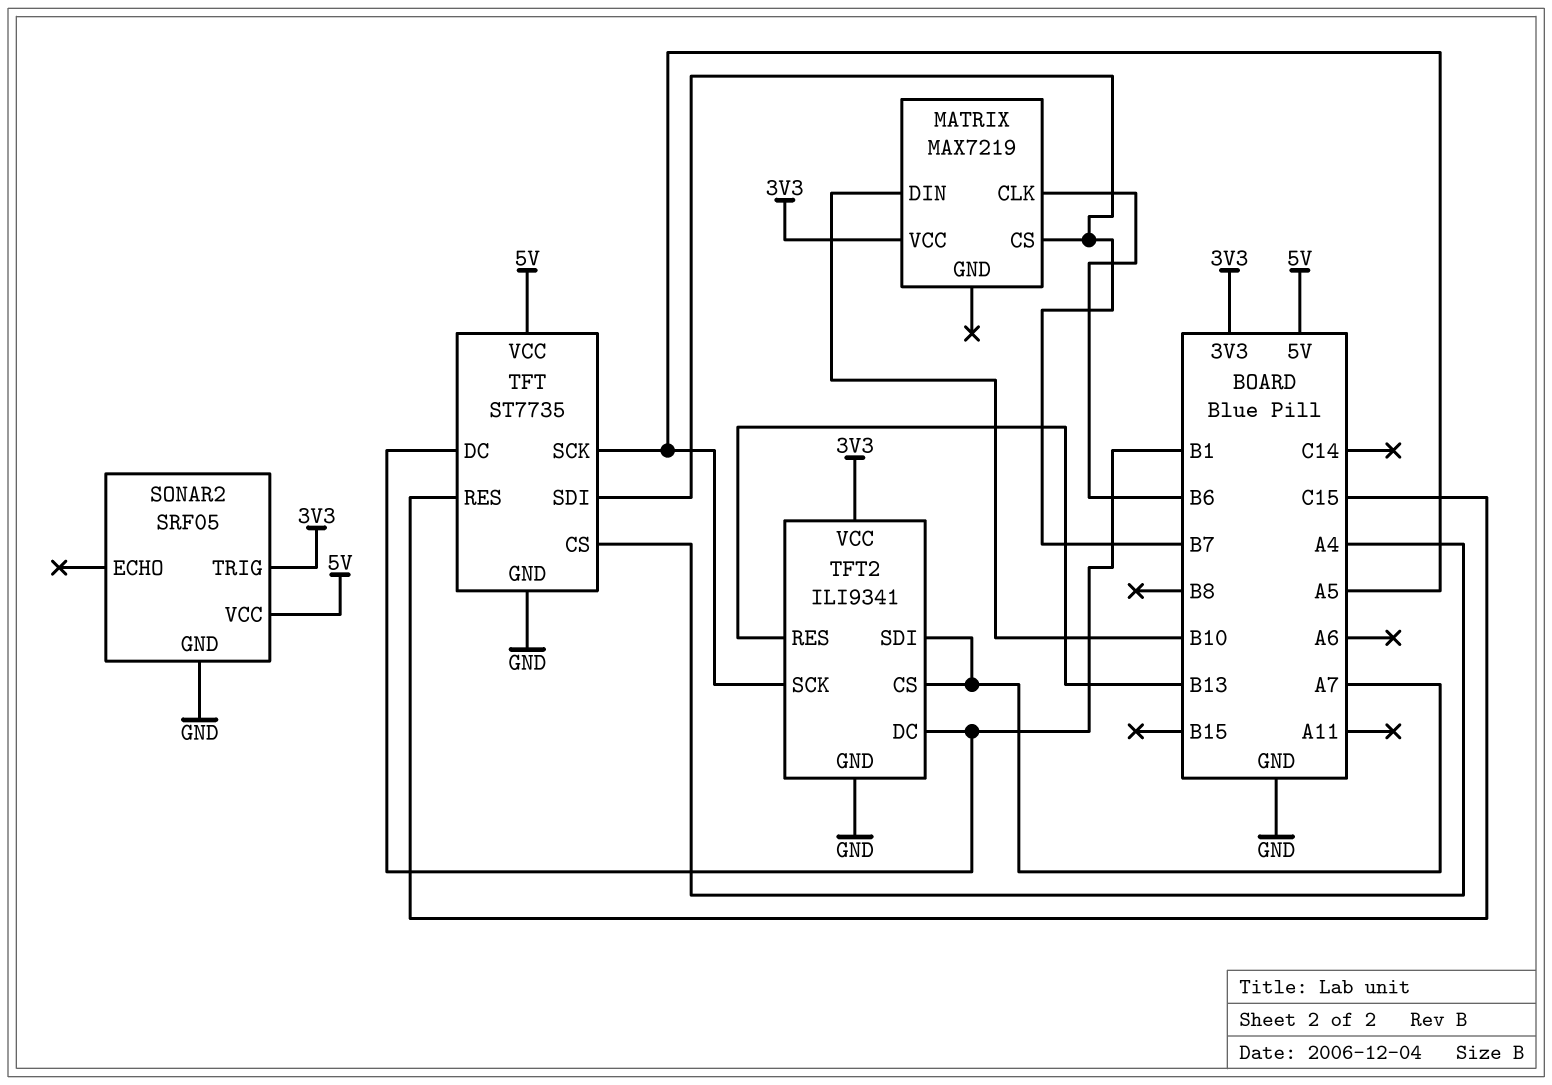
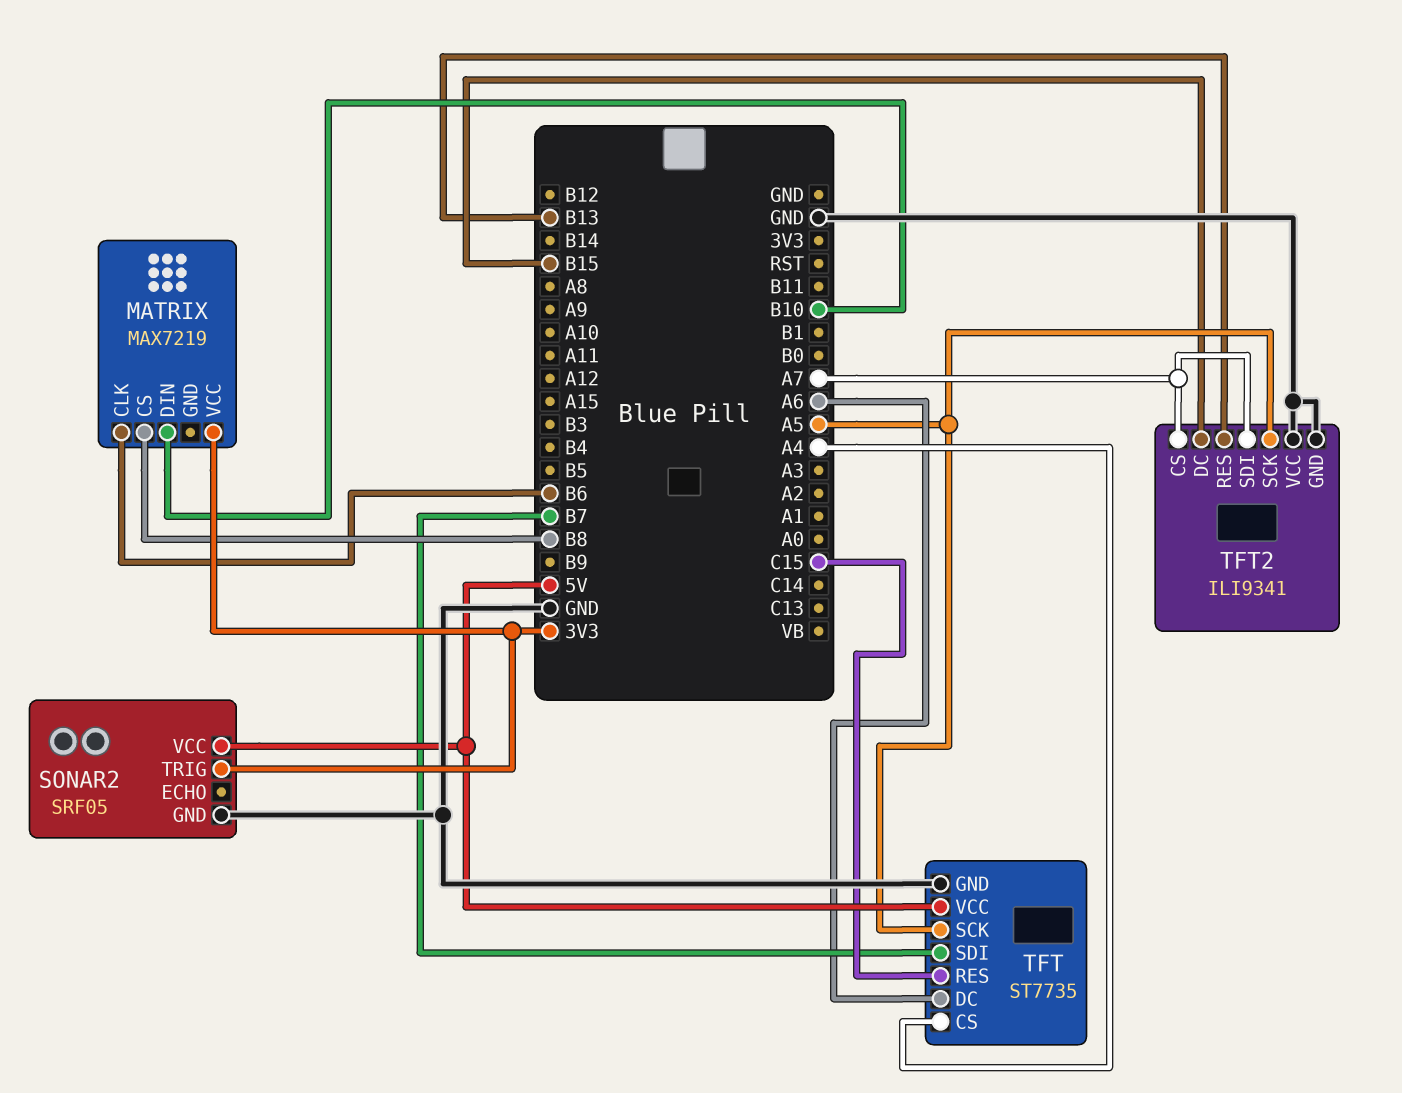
MATRIX pin CS: B7 -> B8
TFT pin DC: B1 -> A6
TFT2 pin DC: B1 -> B15
TFT2 pin VCC: 3V3 -> GND

